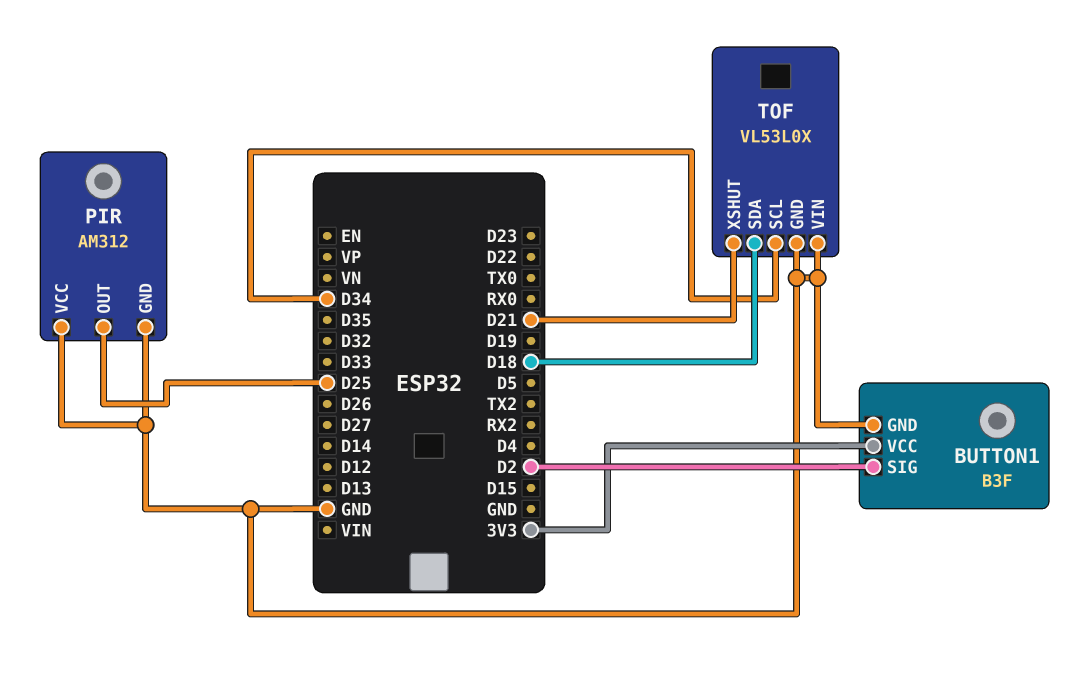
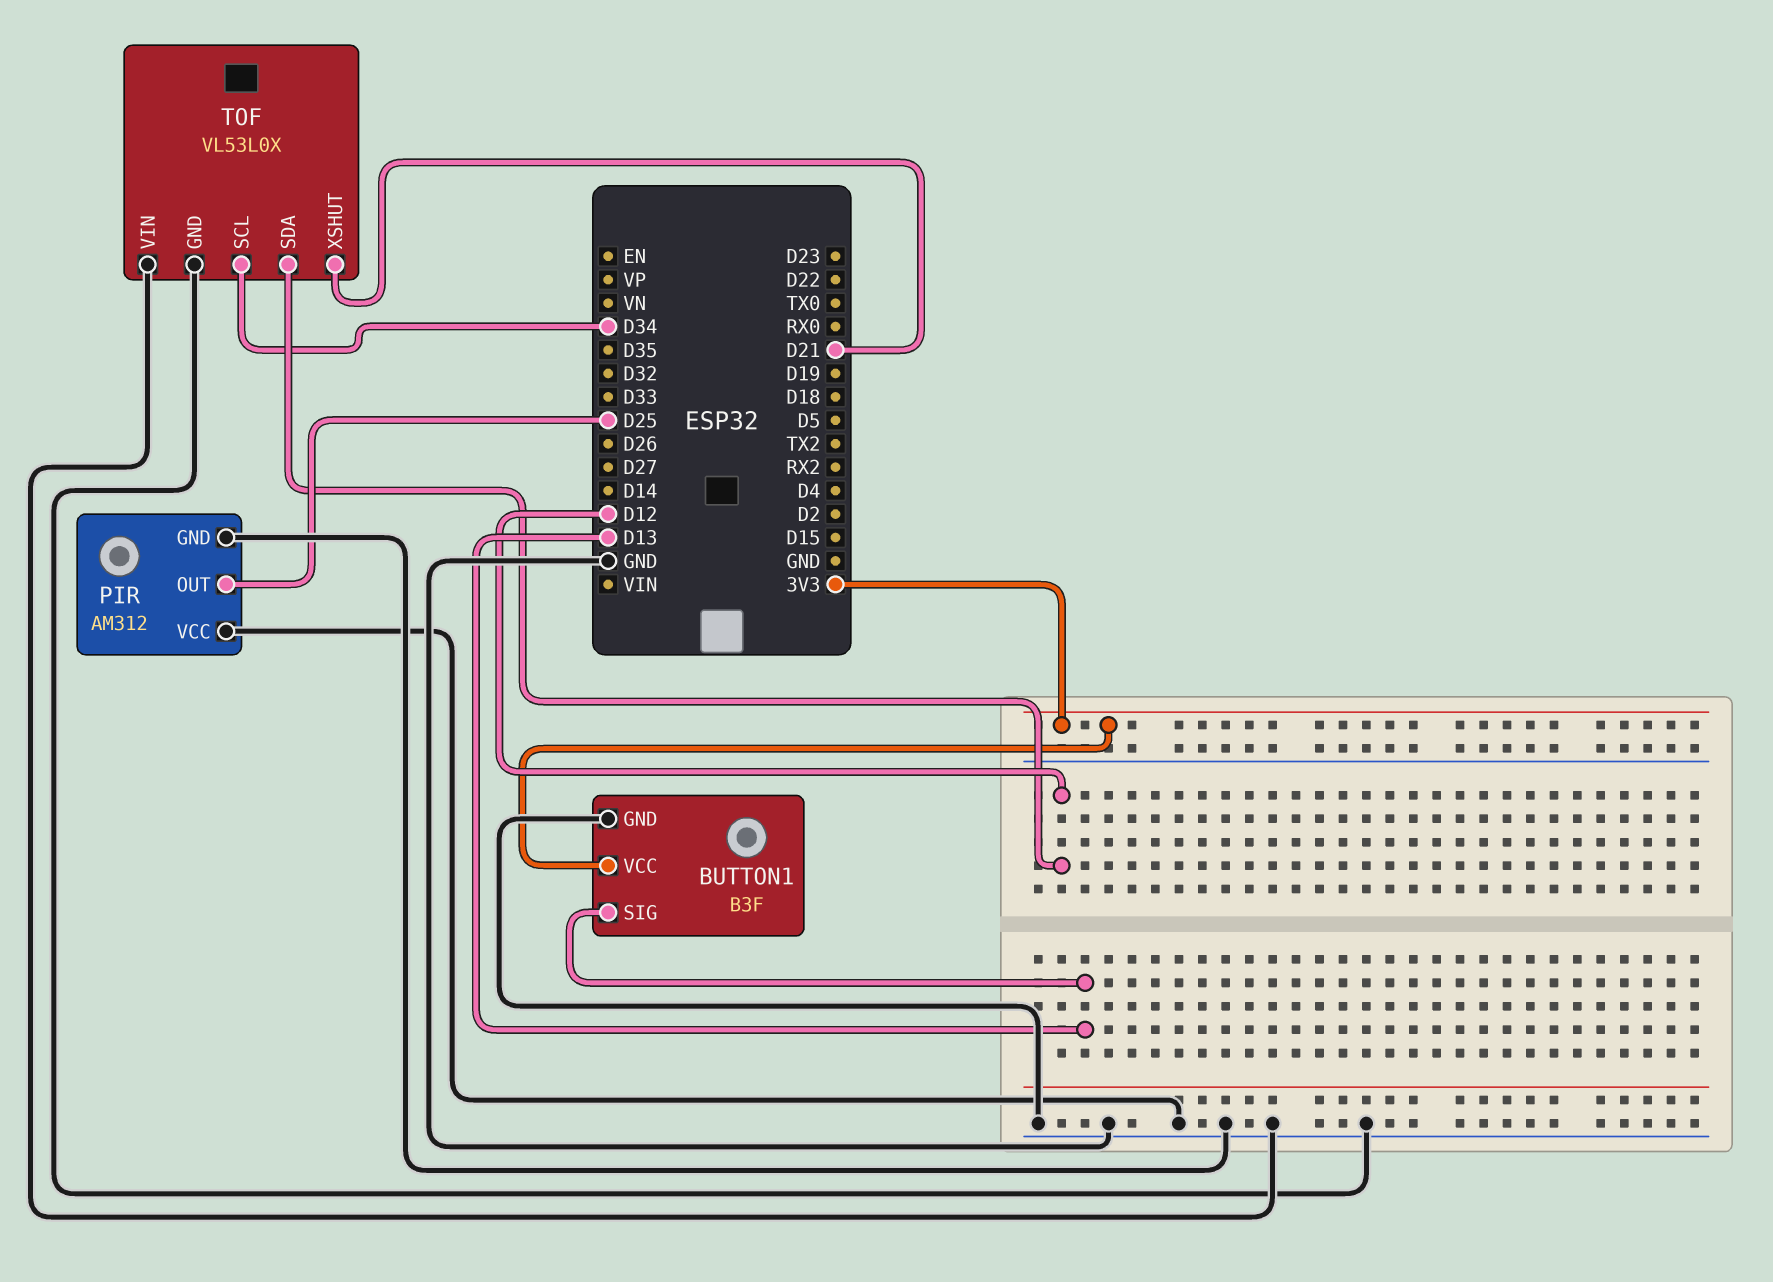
BUTTON1 pin SIG: D2 -> D13
TOF pin SDA: D18 -> D12

